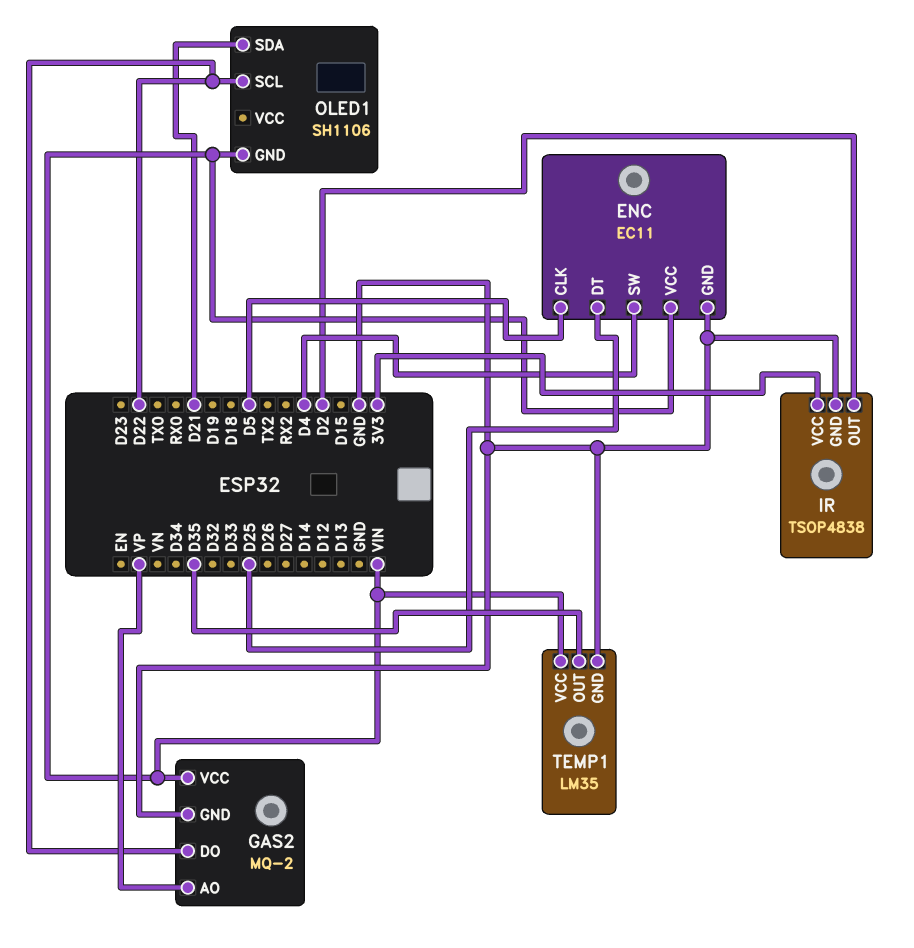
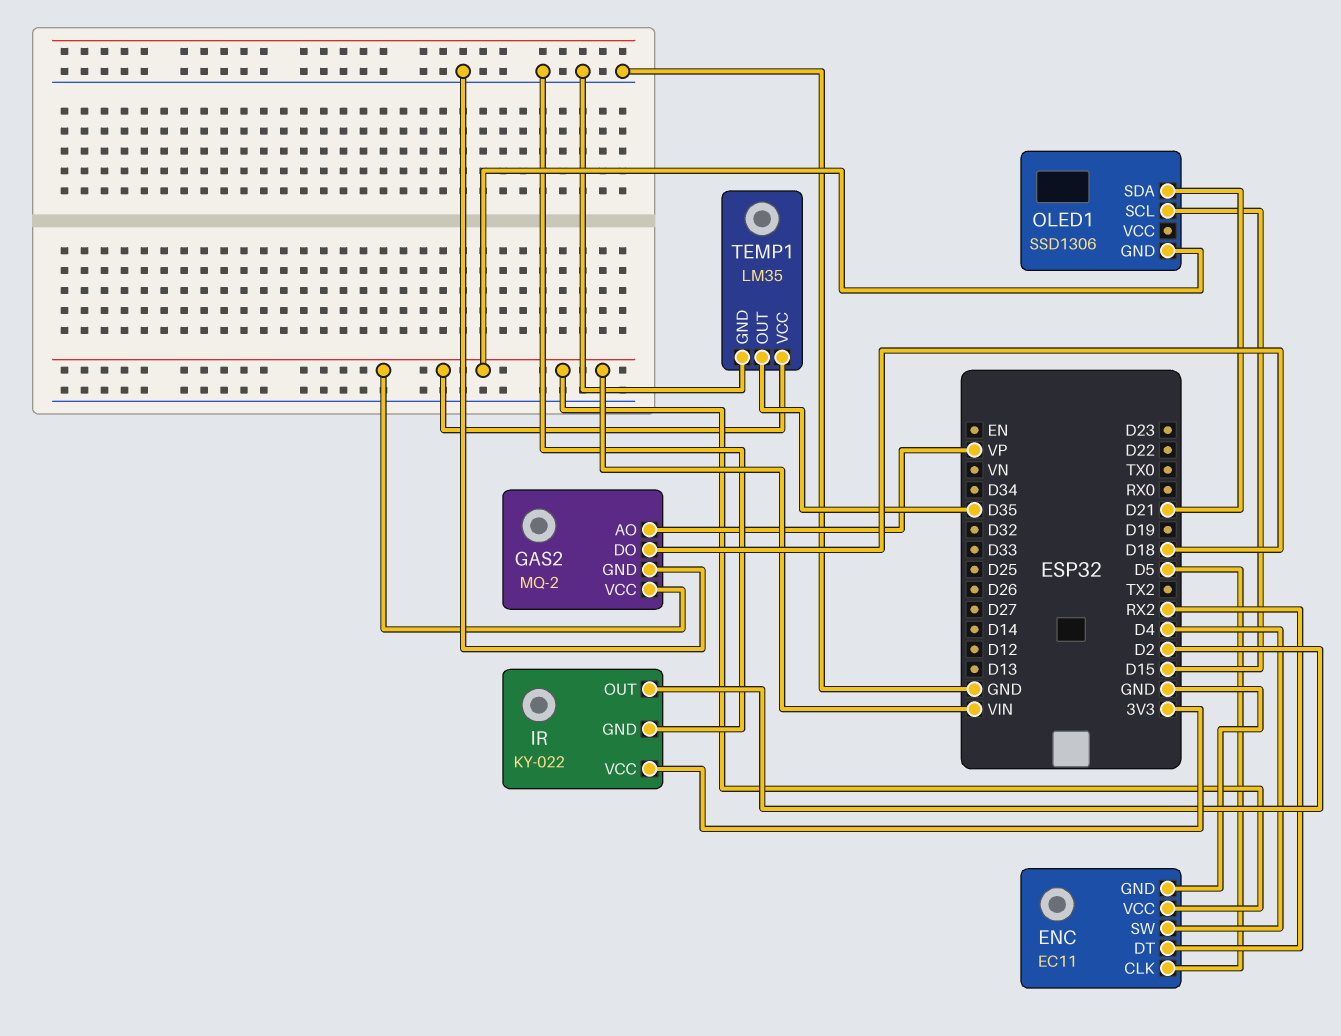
ENC pin DT: D25 -> RX2
GAS2 pin DO: D22 -> D18
IR: TSOP4838 -> KY-022
OLED1: SH1106 -> SSD1306
OLED1 pin SCL: D22 -> D15

